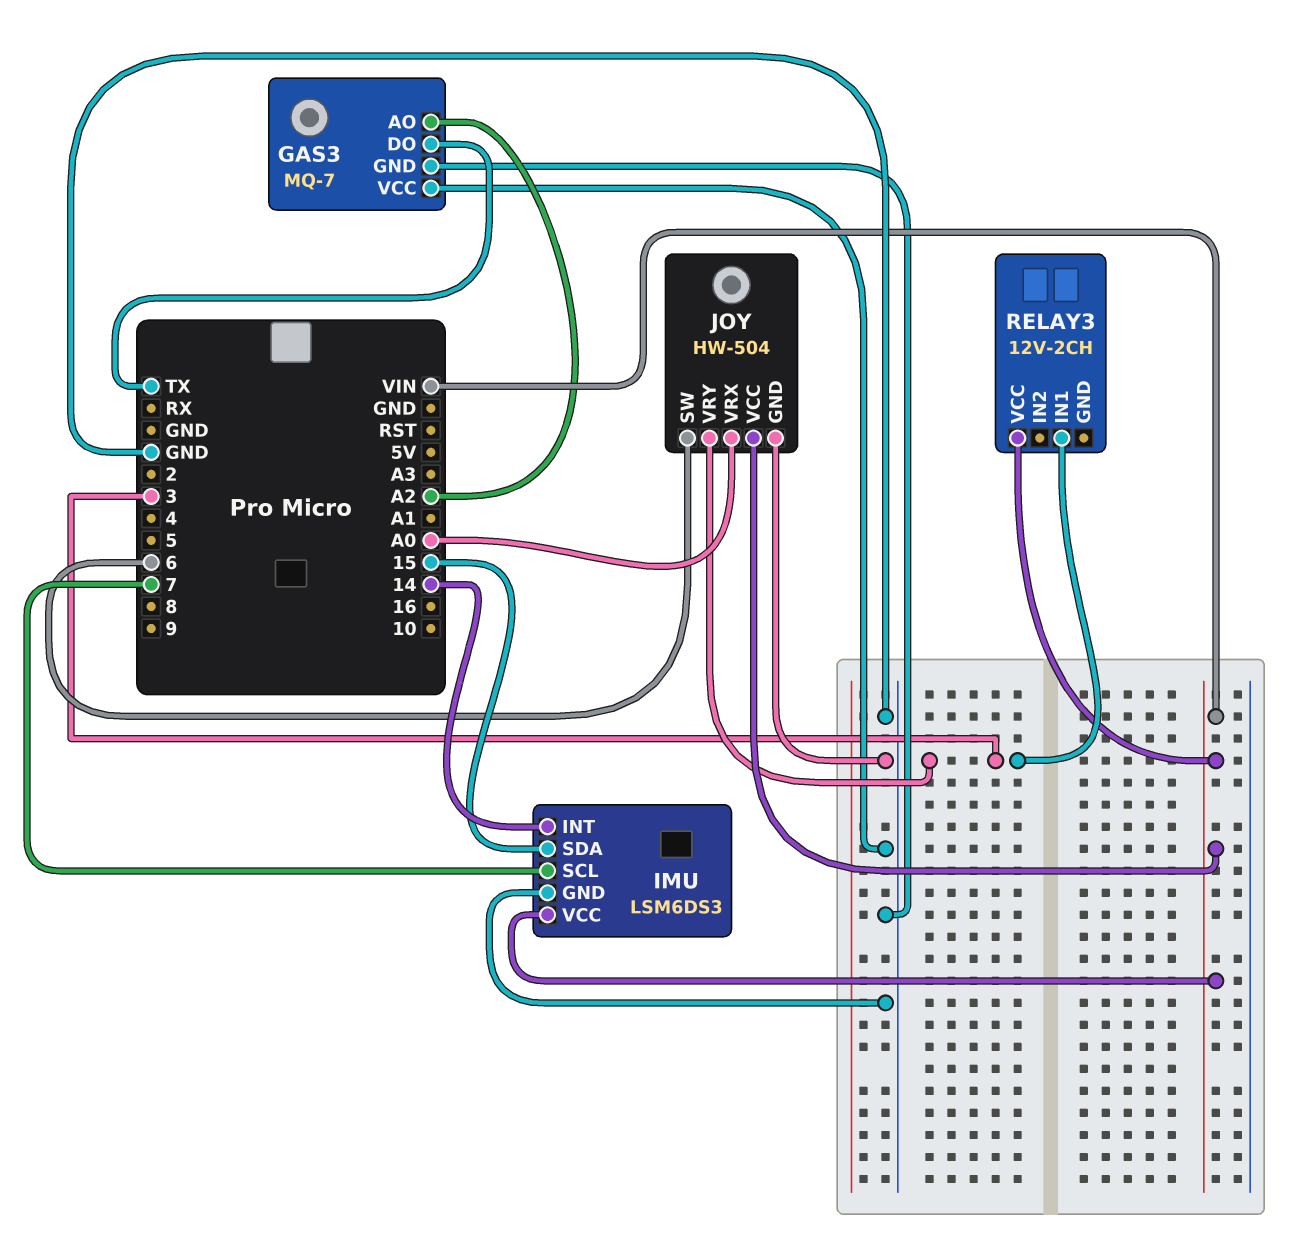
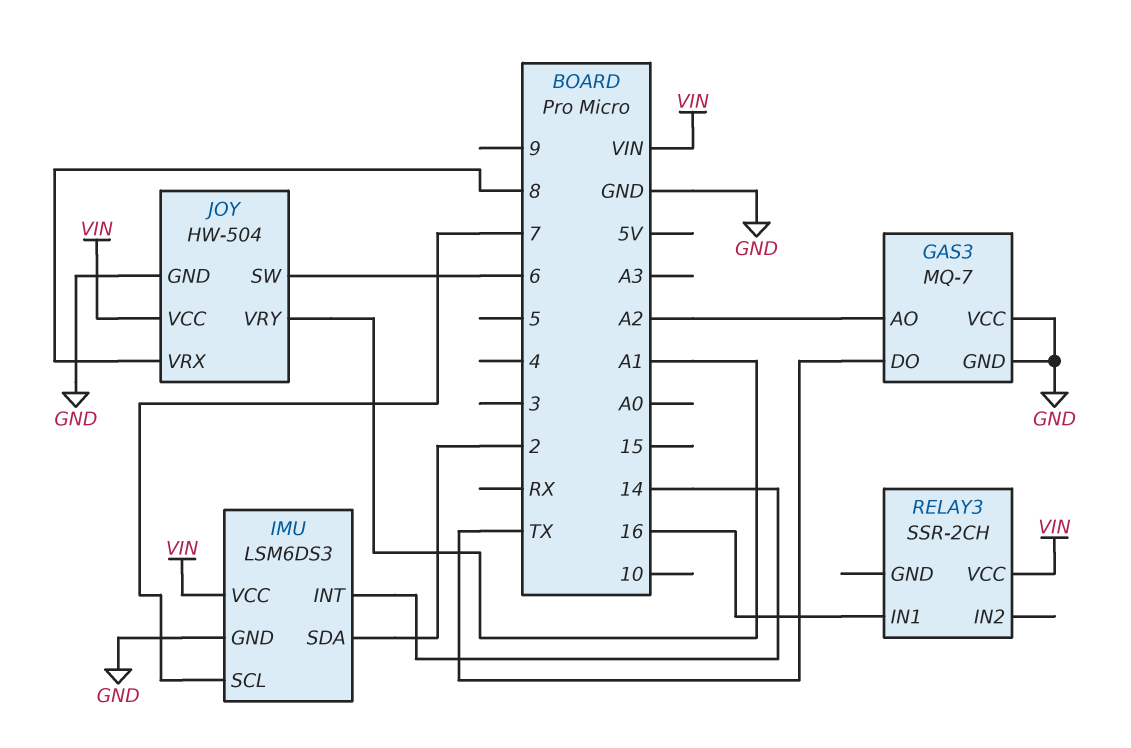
IMU pin SDA: 15 -> 2
JOY pin VRX: A0 -> 8
JOY pin VRY: 3 -> A1
RELAY3: 12V-2CH -> SSR-2CH
RELAY3 pin IN1: 3 -> 16

